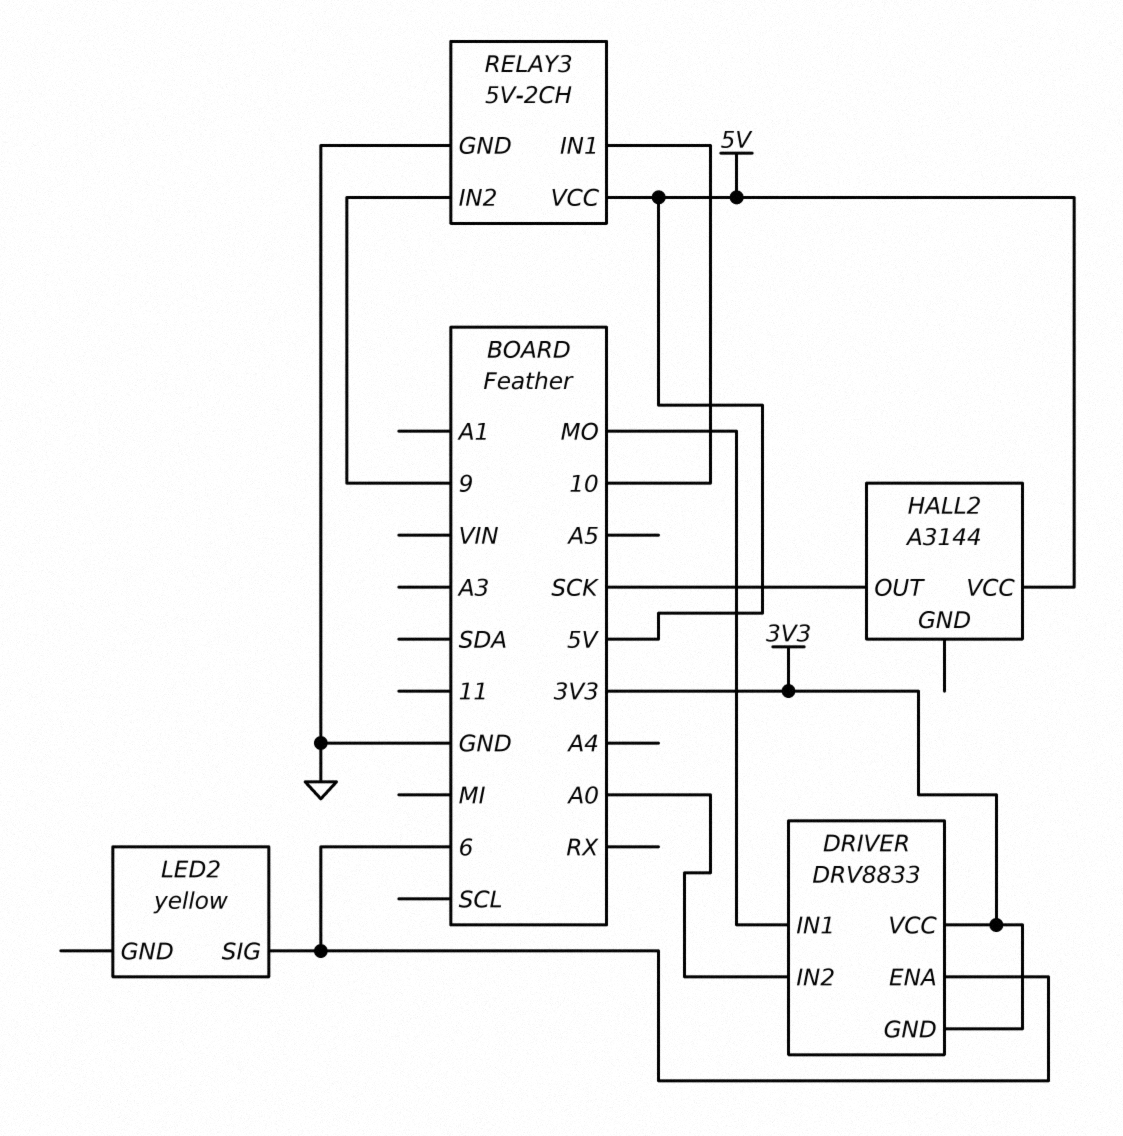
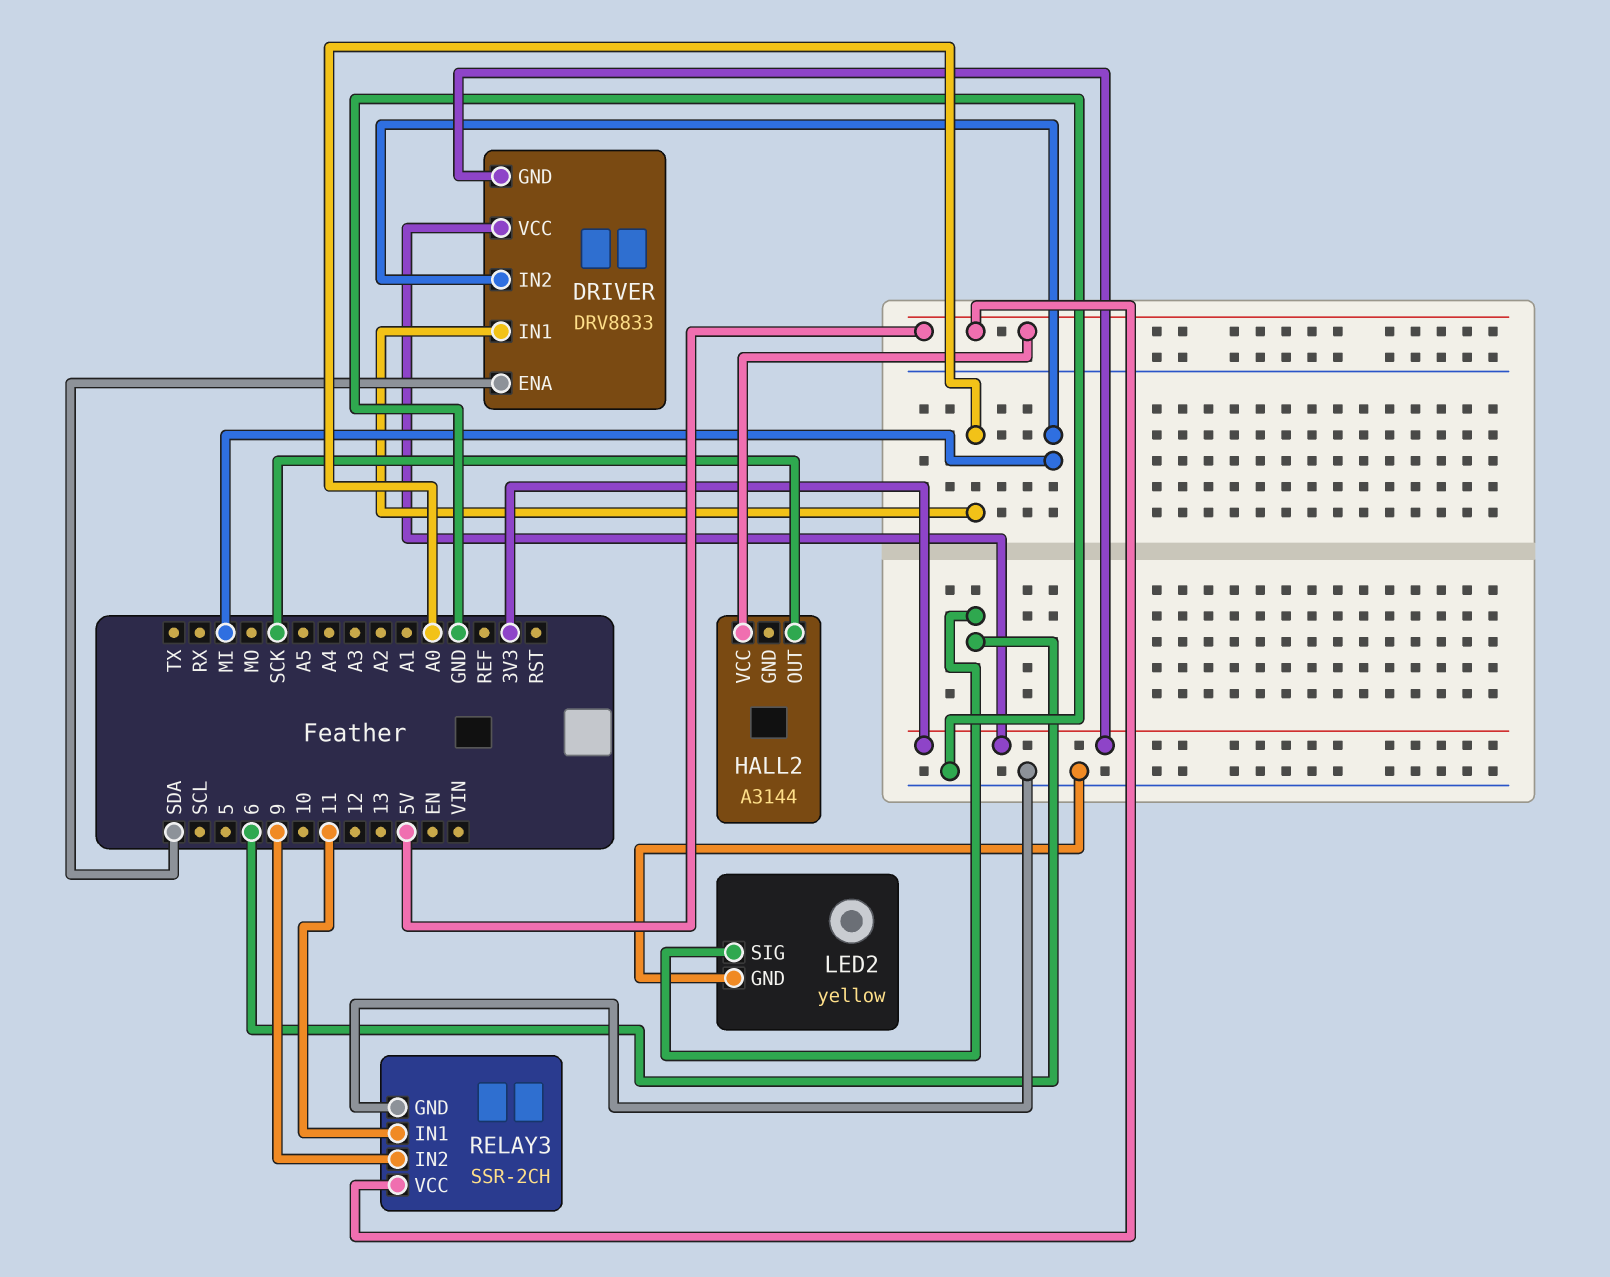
DRIVER pin ENA: 6 -> SDA
DRIVER pin IN1: MO -> A0
DRIVER pin IN2: A0 -> MI
LED2 pin GND: none -> GND
RELAY3: 5V-2CH -> SSR-2CH
RELAY3 pin IN1: 10 -> 11

